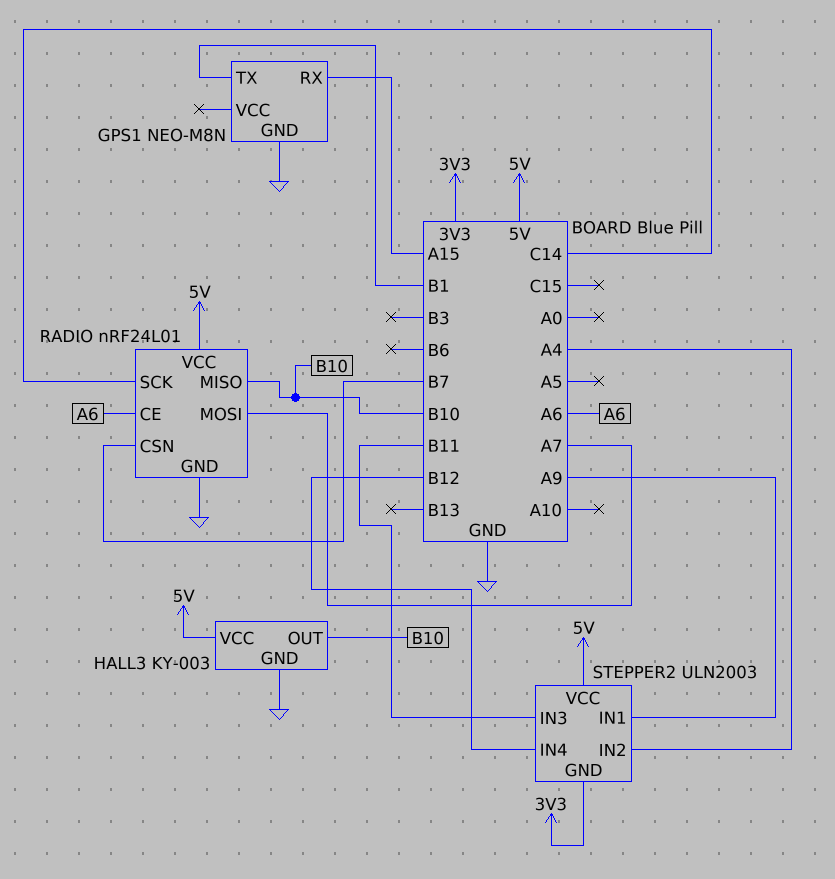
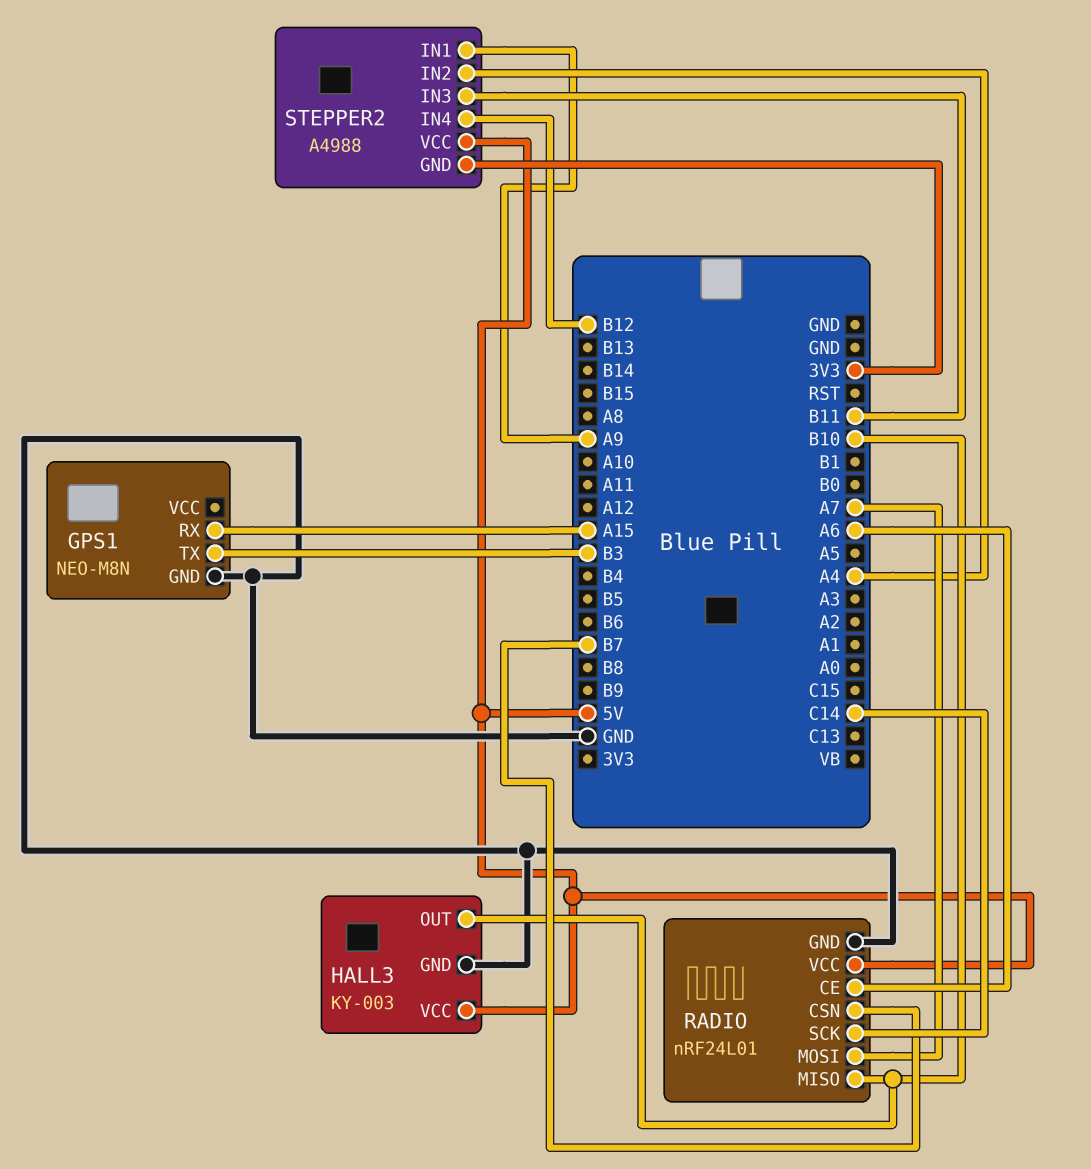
GPS1 pin TX: B1 -> B3
STEPPER2: ULN2003 -> A4988

